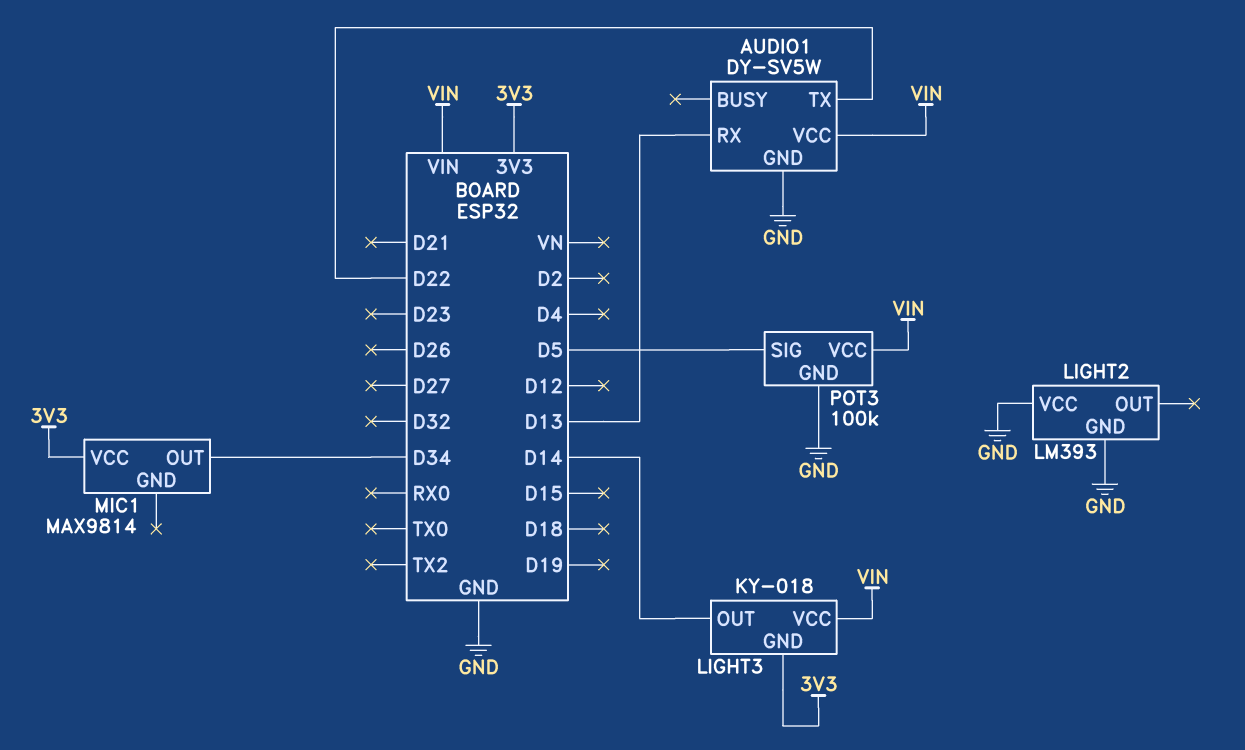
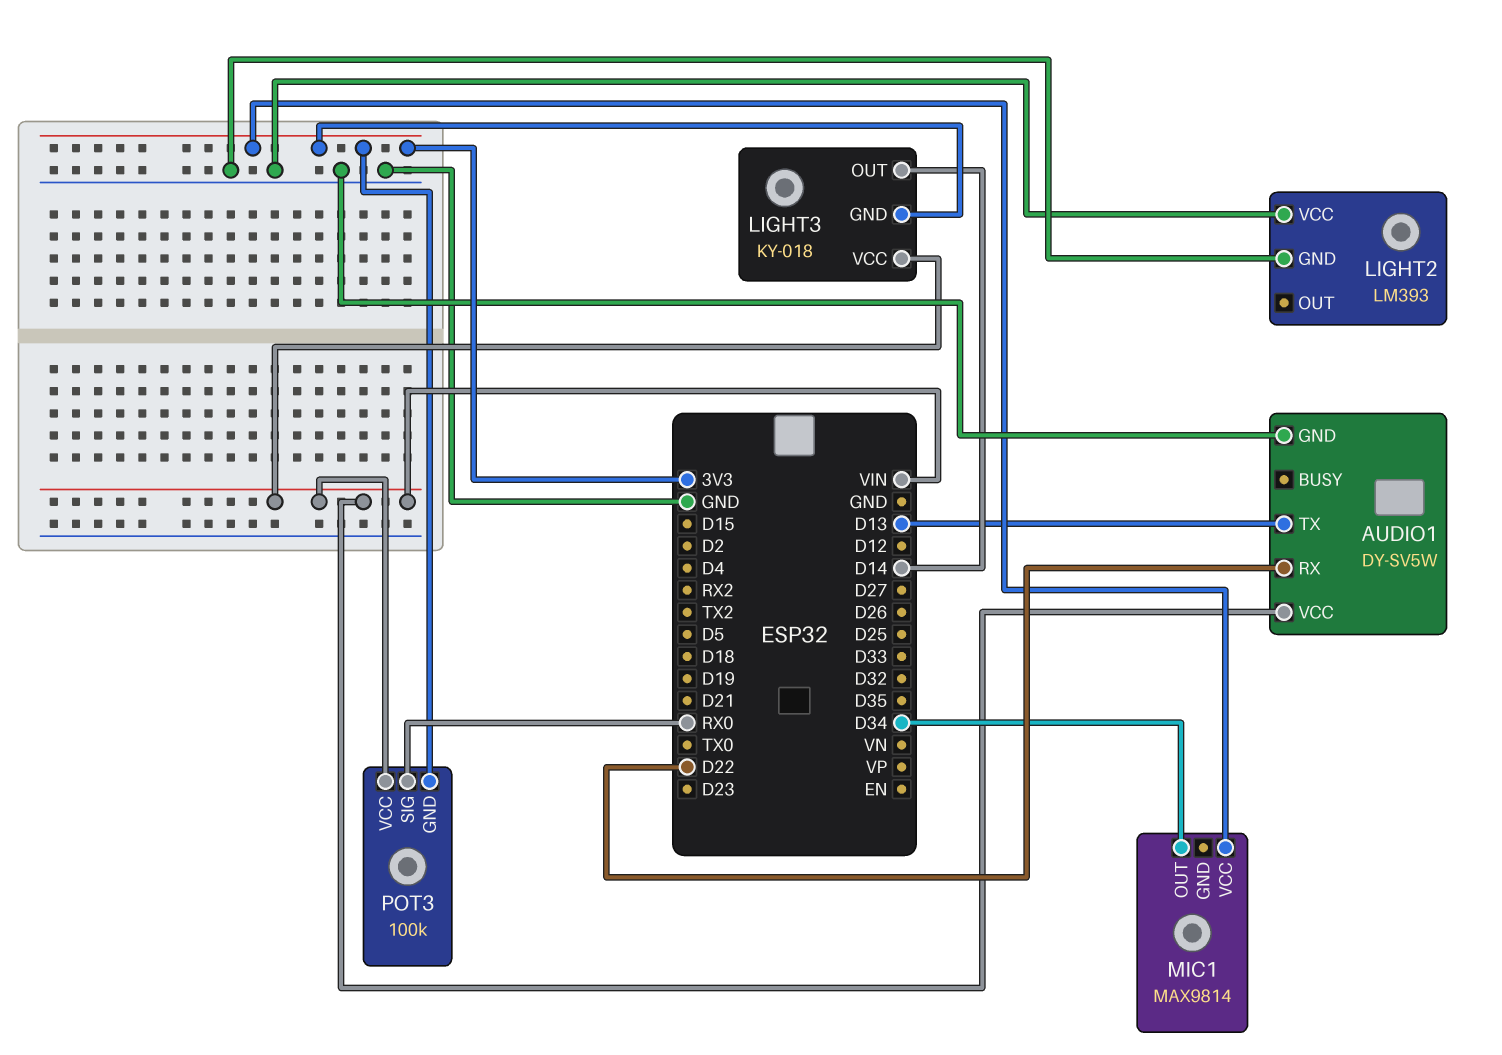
AUDIO1 pin RX: D13 -> D22
AUDIO1 pin TX: D22 -> D13
POT3 pin GND: GND -> 3V3
POT3 pin SIG: D5 -> RX0

